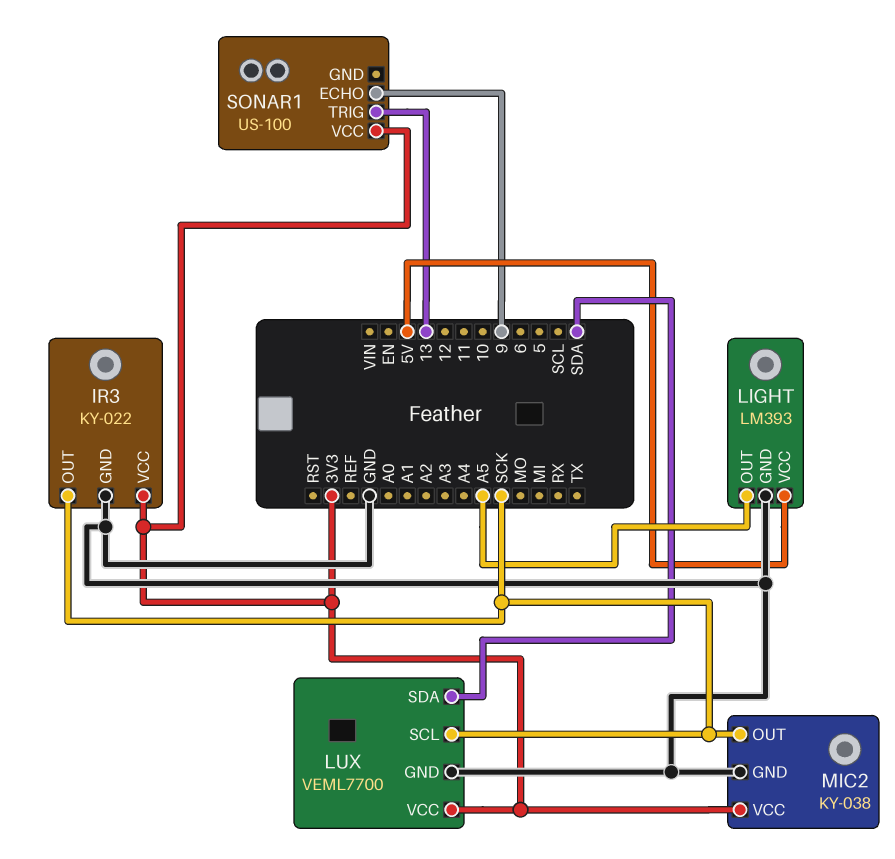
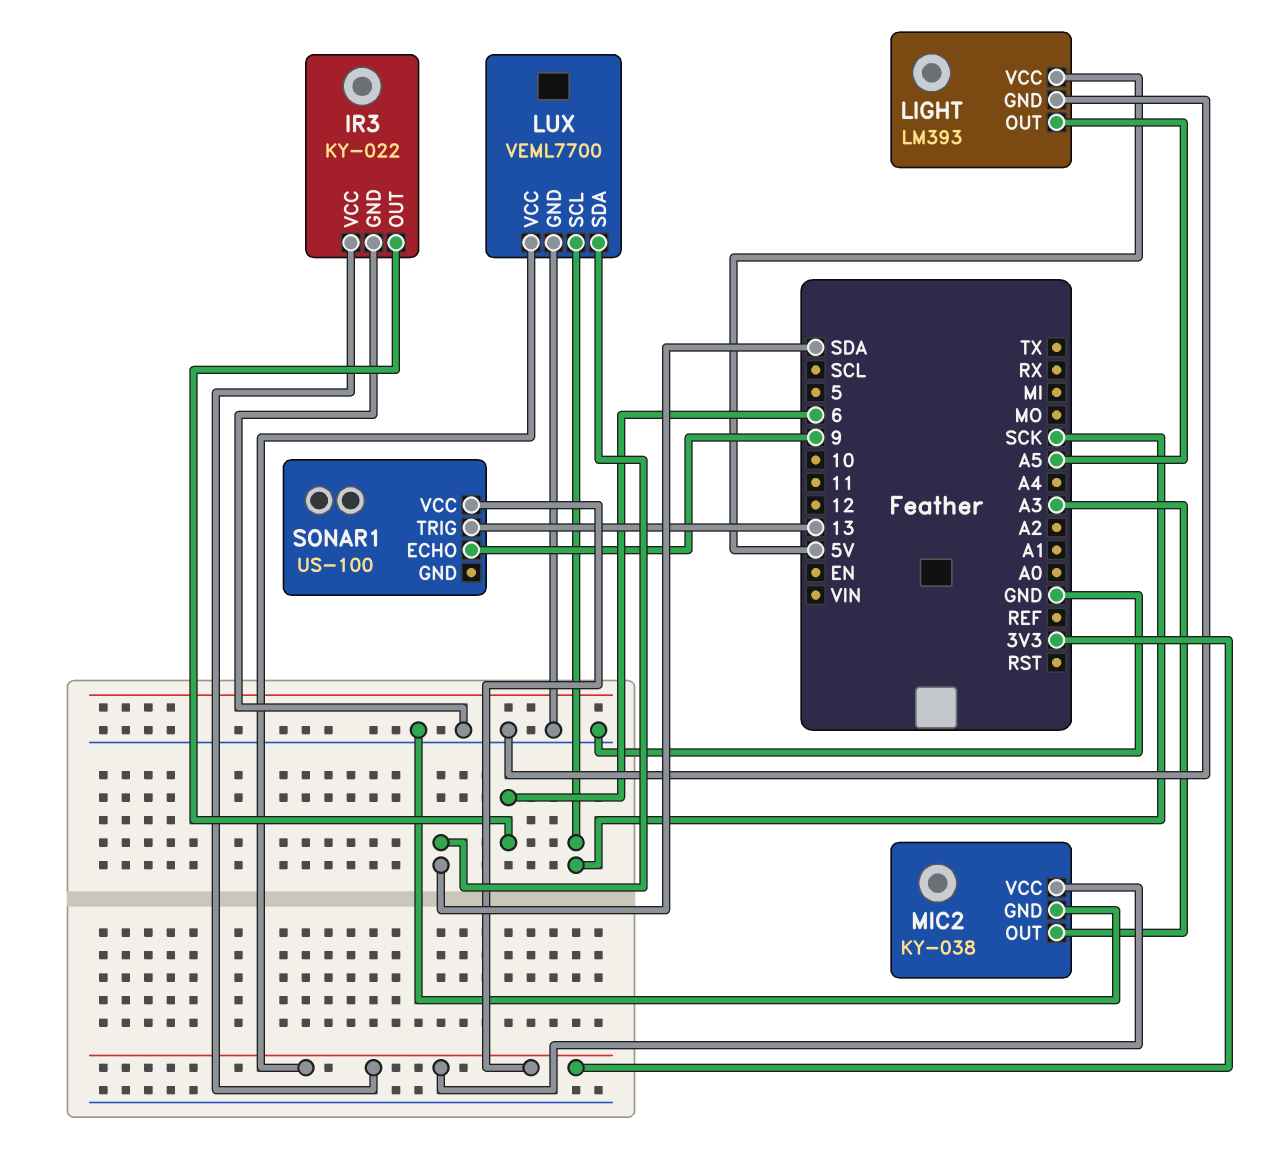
IR3 pin OUT: SCK -> 6
MIC2 pin OUT: SCK -> A3

